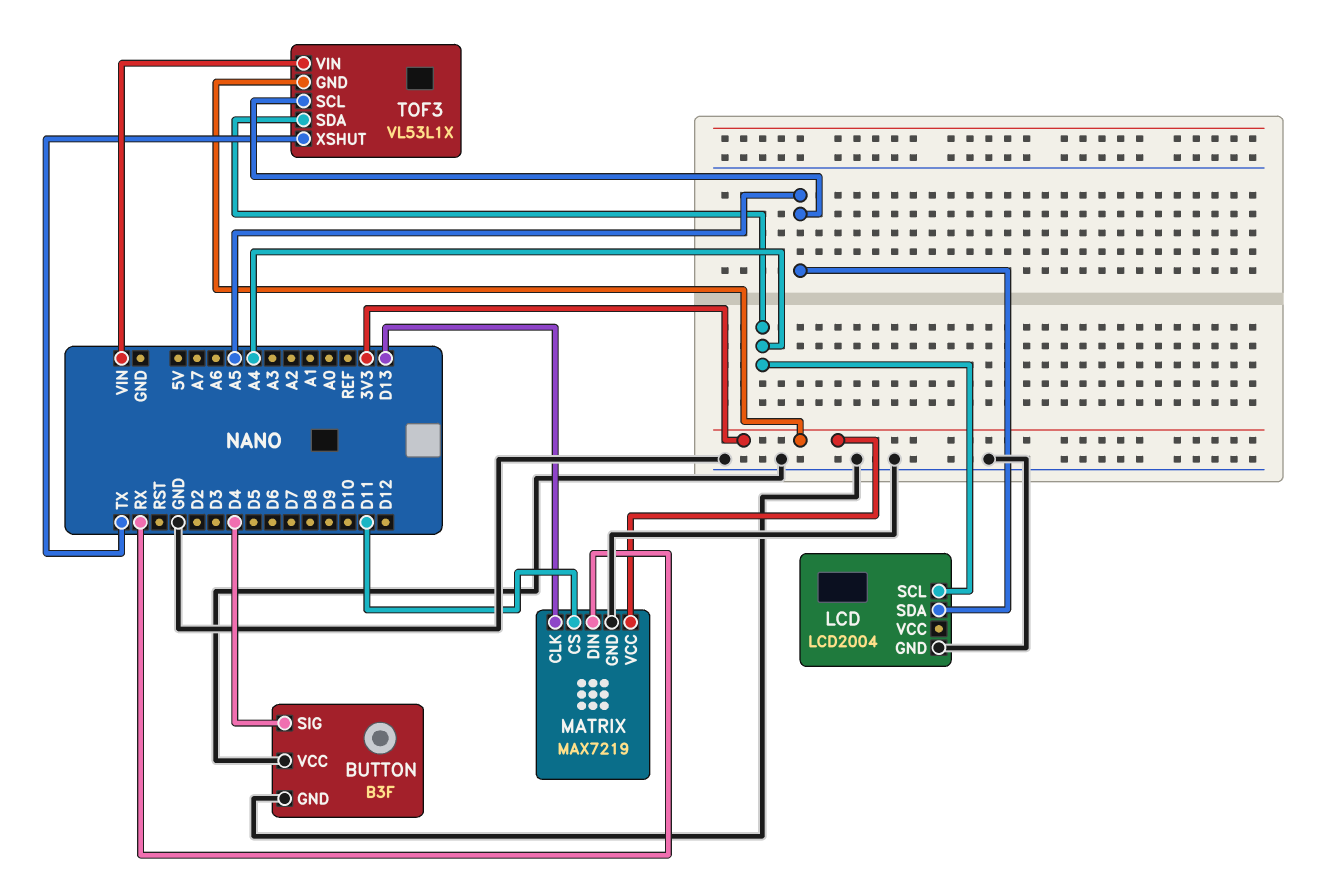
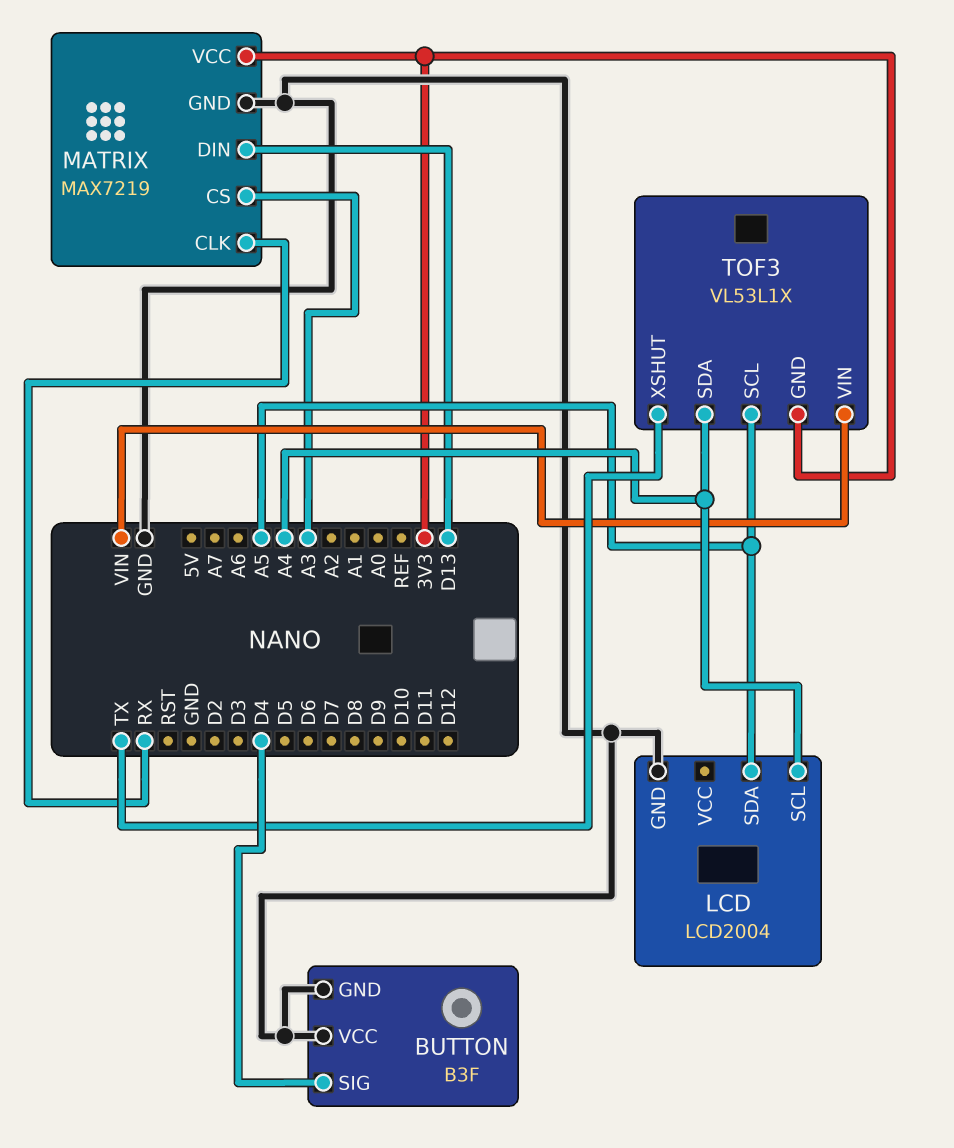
MATRIX pin CLK: D13 -> RX
MATRIX pin CS: D11 -> A3
MATRIX pin DIN: RX -> D13

